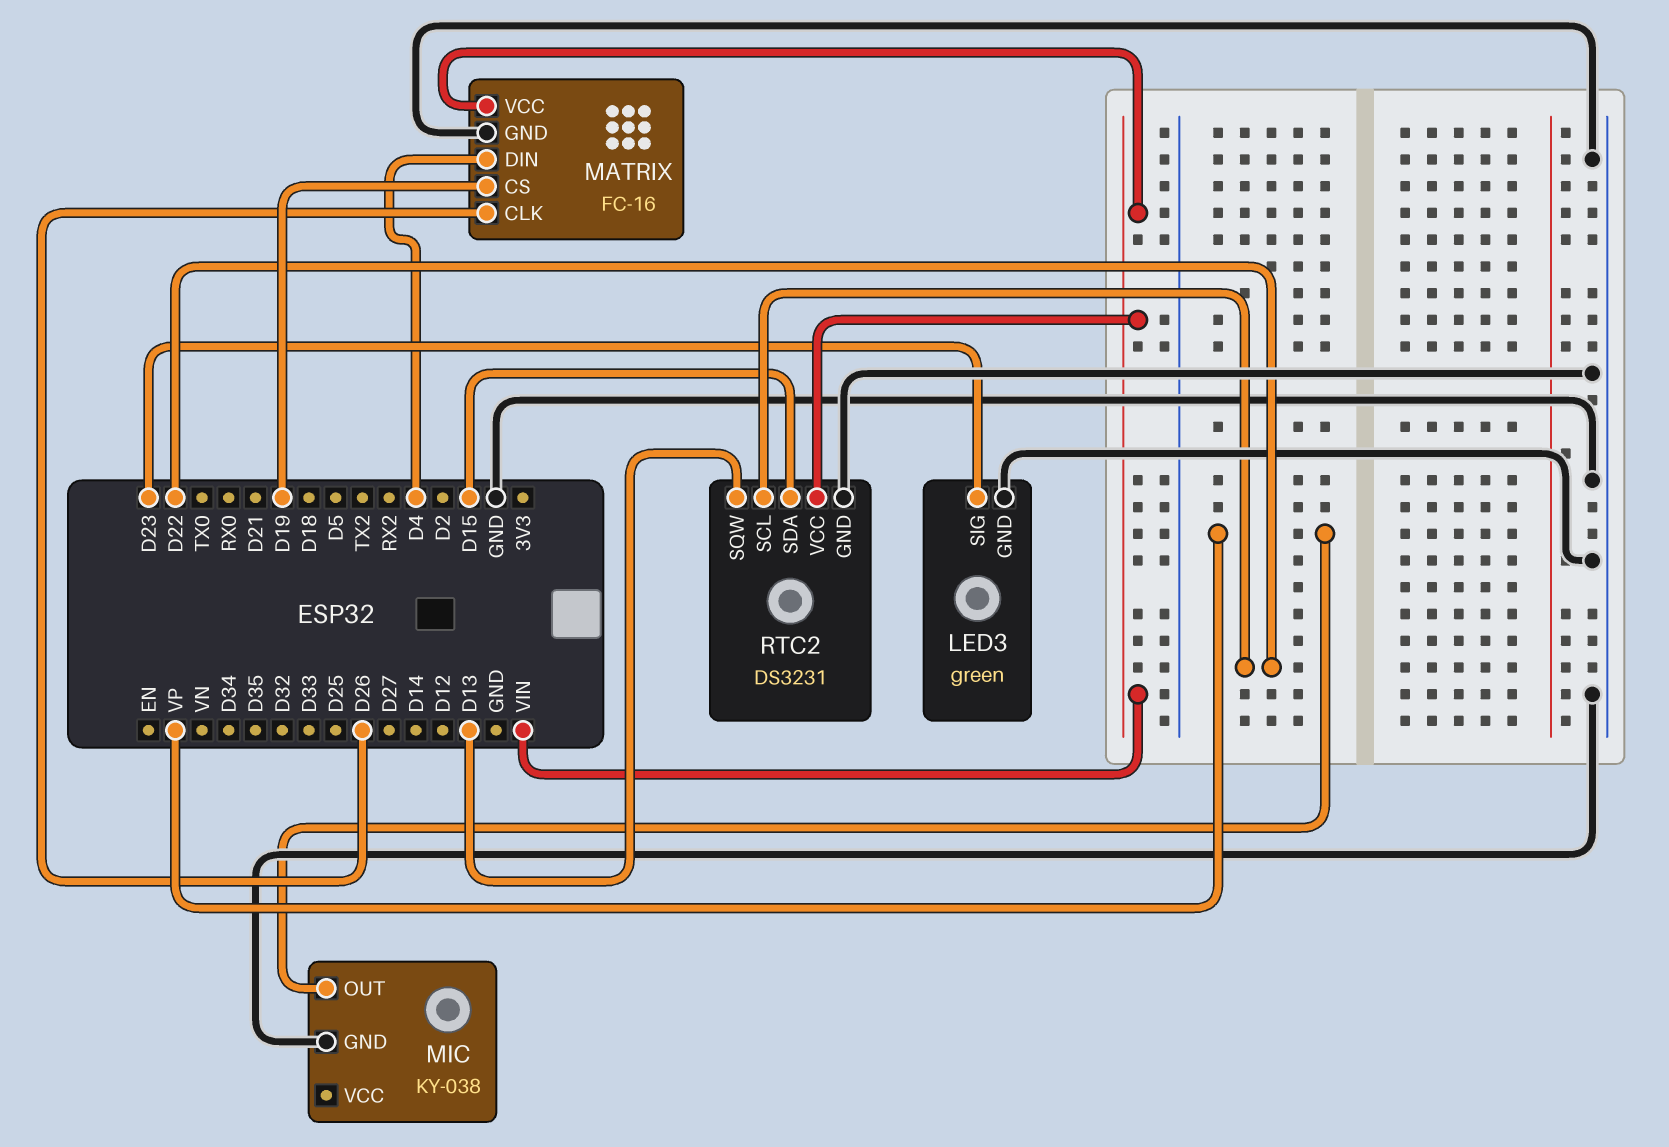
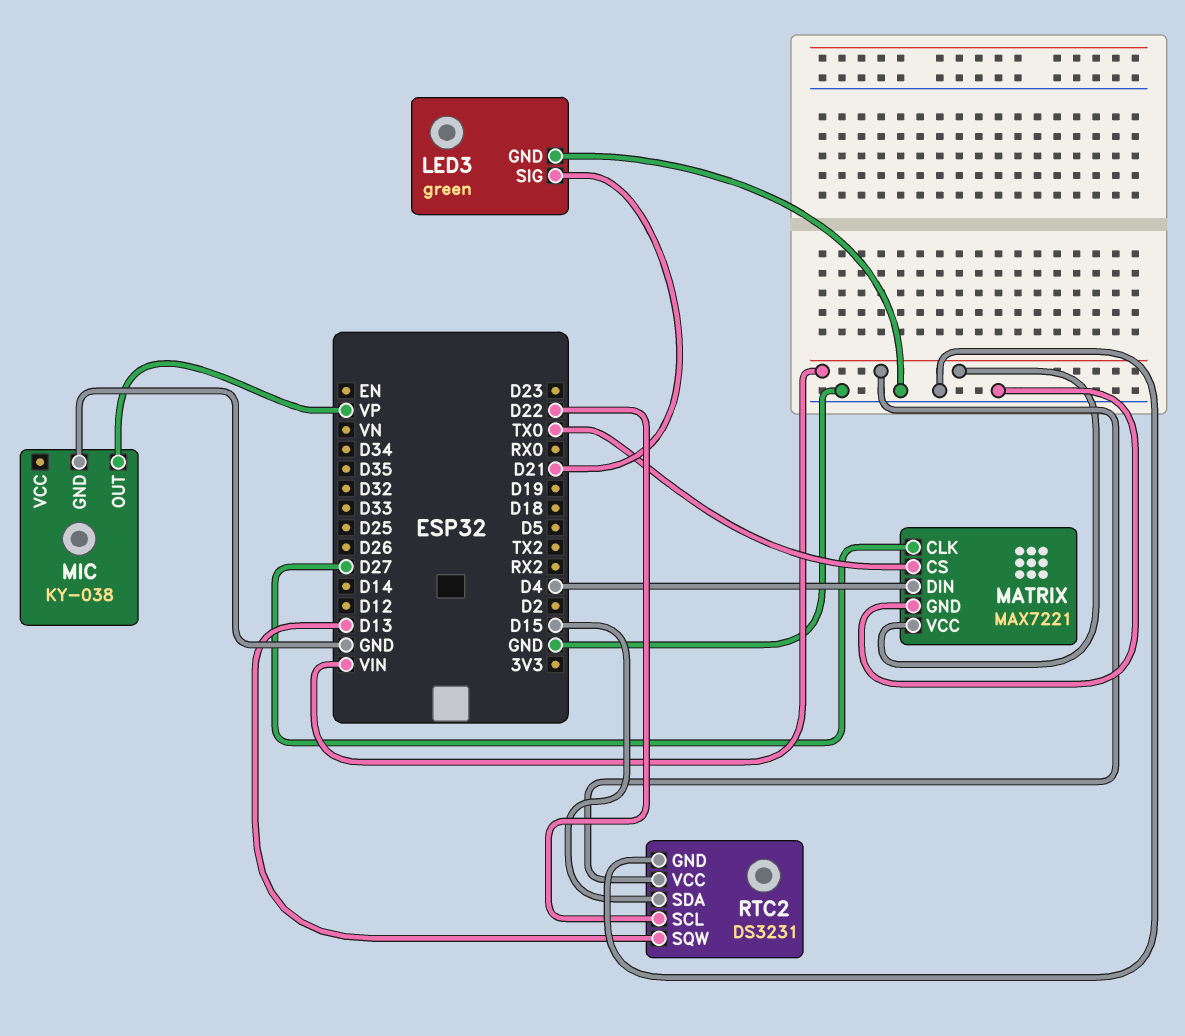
LED3 pin SIG: D23 -> D21
MATRIX: FC-16 -> MAX7221
MATRIX pin CLK: D26 -> D27
MATRIX pin CS: D19 -> TX0

